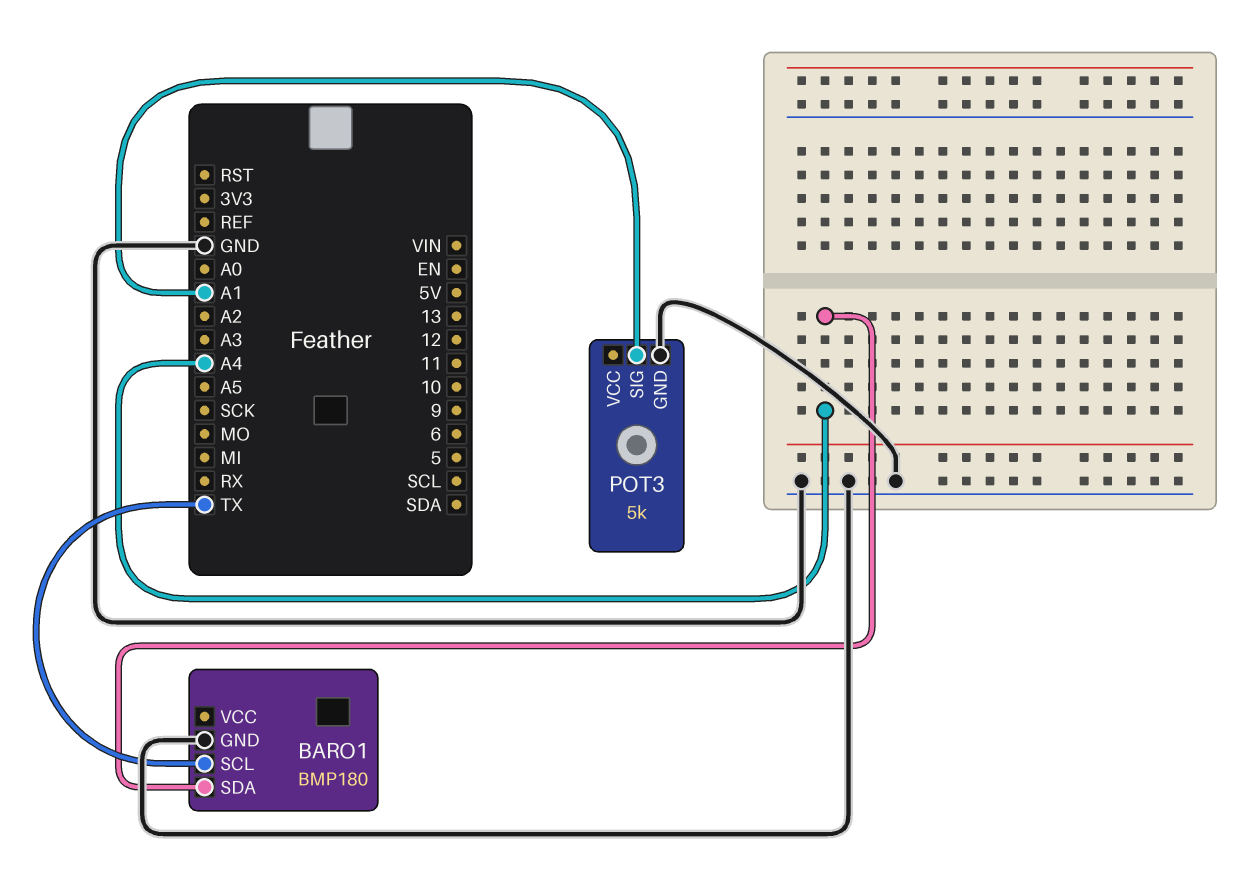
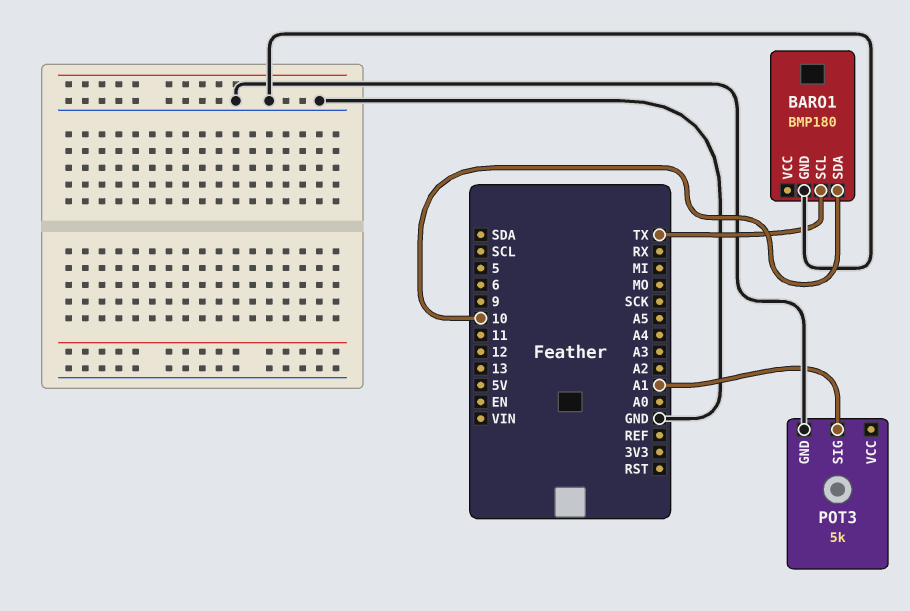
BARO1 pin SDA: A4 -> 10

